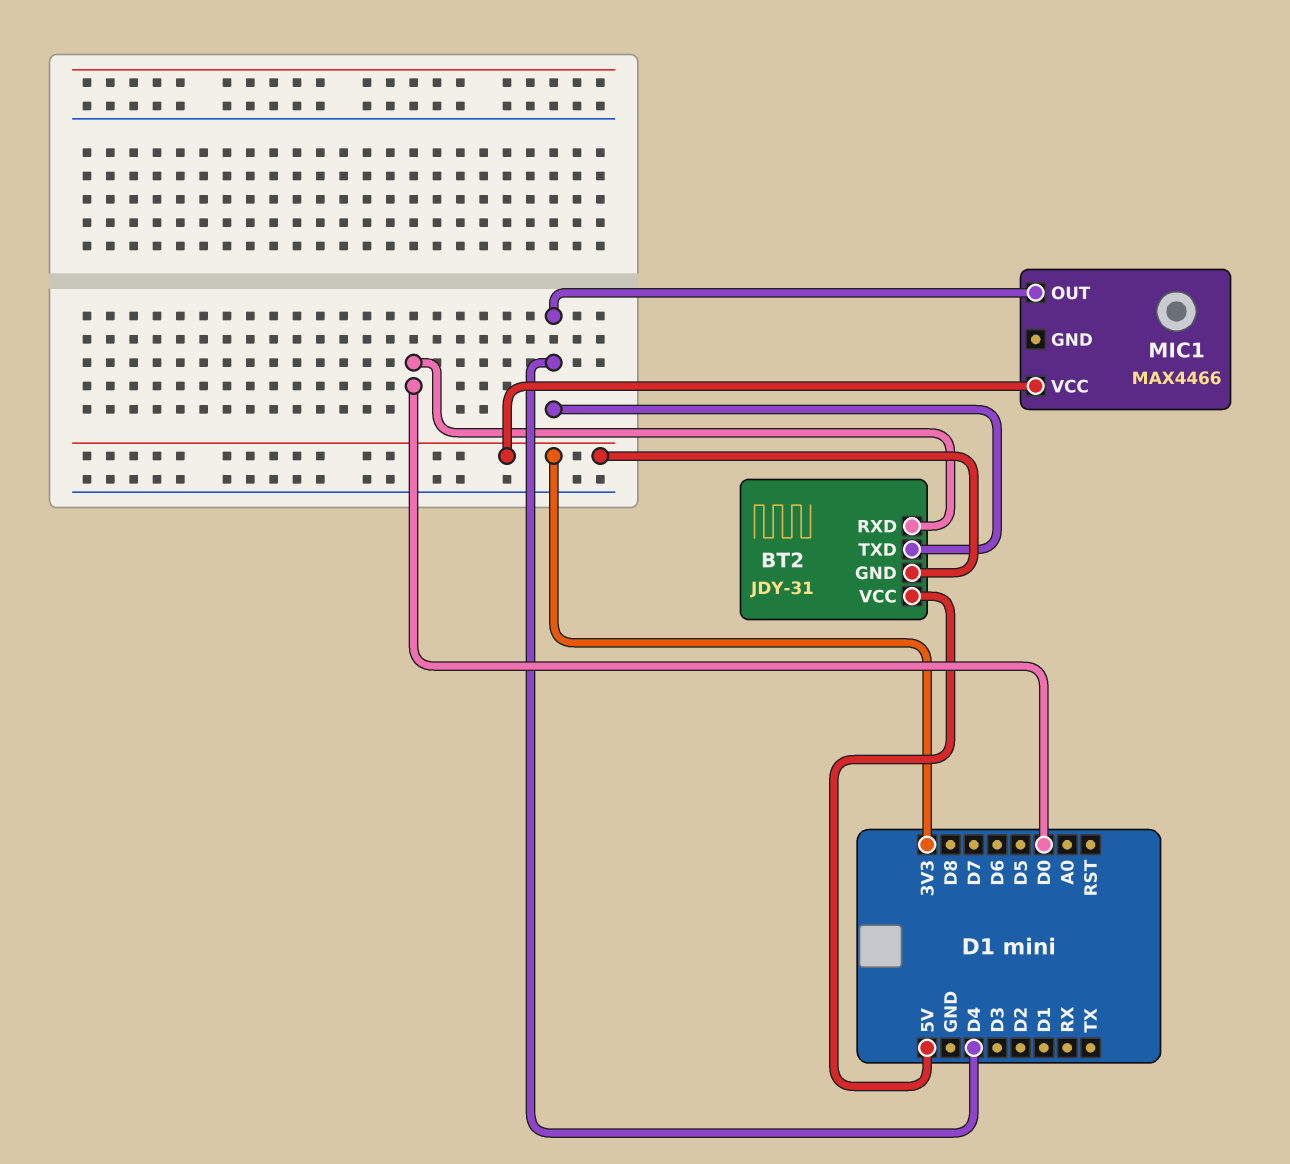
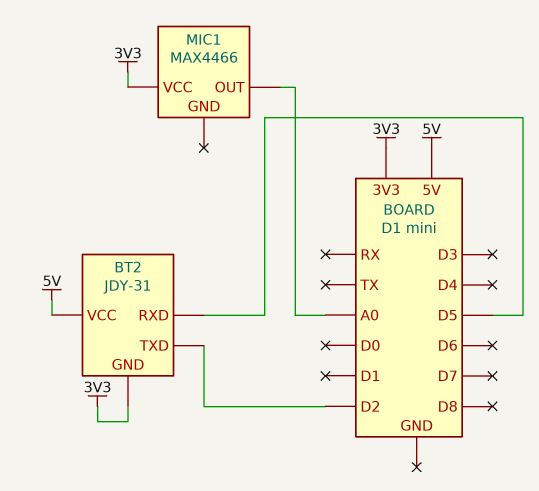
BT2 pin RXD: D0 -> D5
BT2 pin TXD: D4 -> D2
MIC1 pin OUT: D4 -> A0

